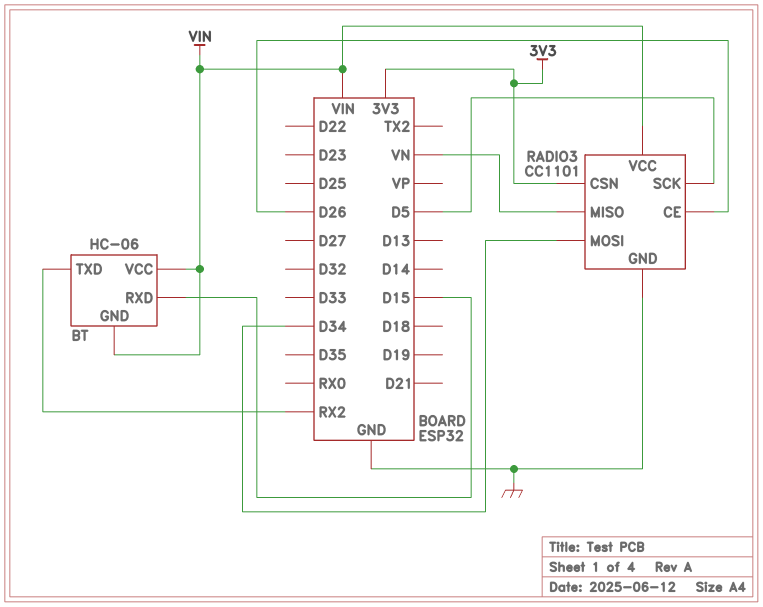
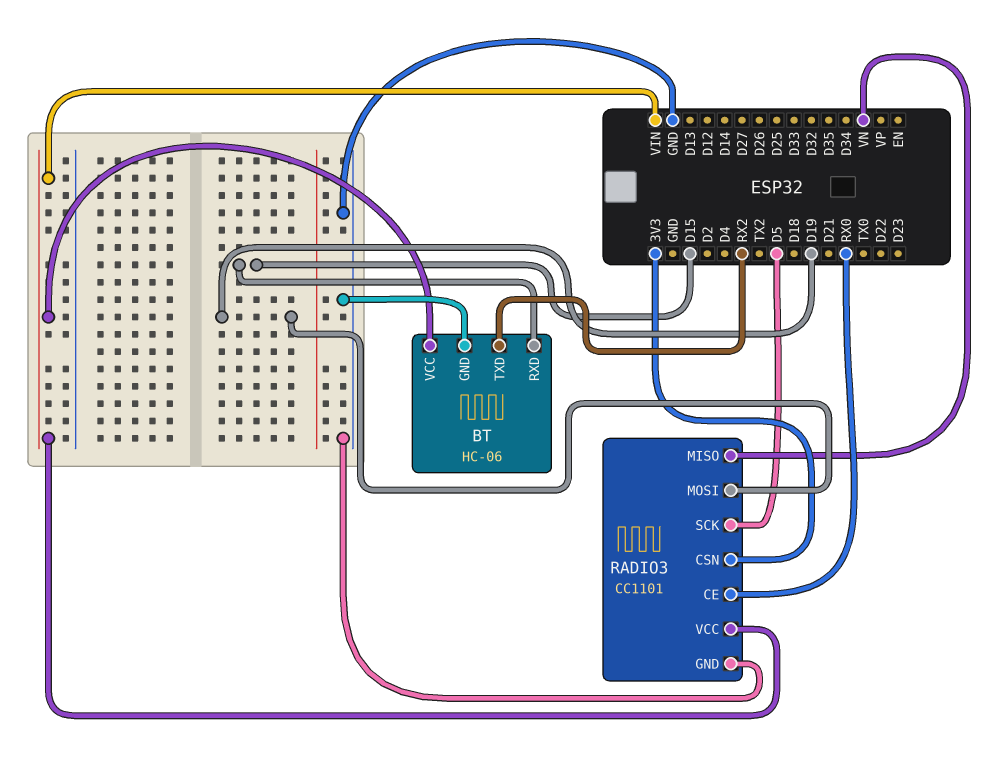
BT pin GND: VIN -> GND
RADIO3 pin CE: D26 -> RX0
RADIO3 pin MOSI: D34 -> D19

